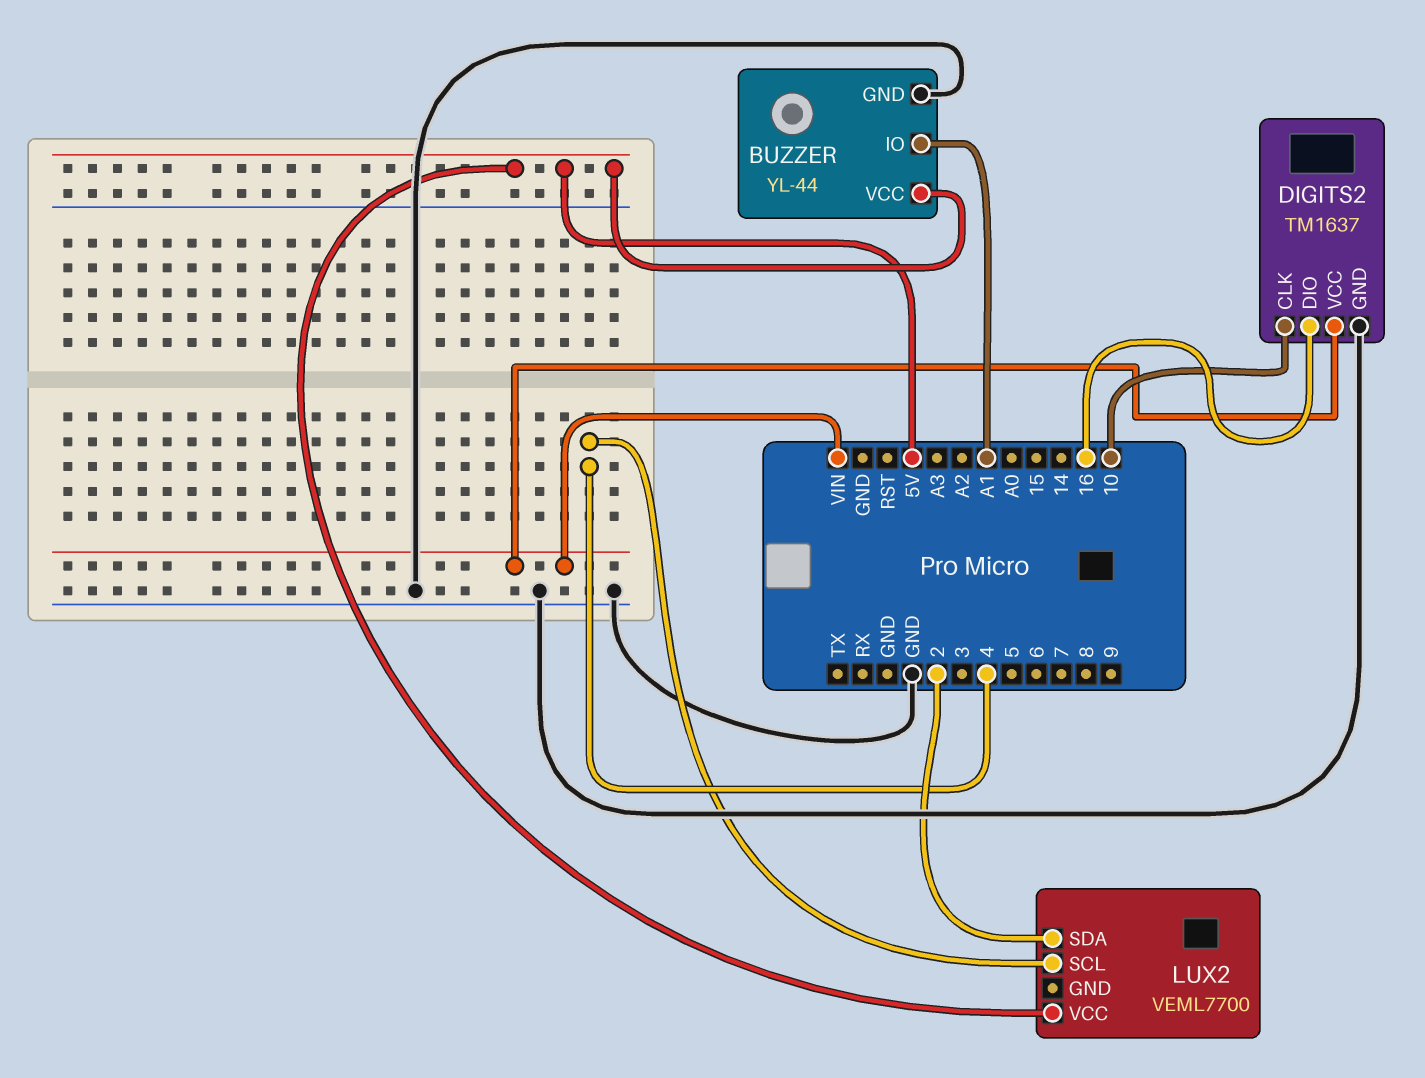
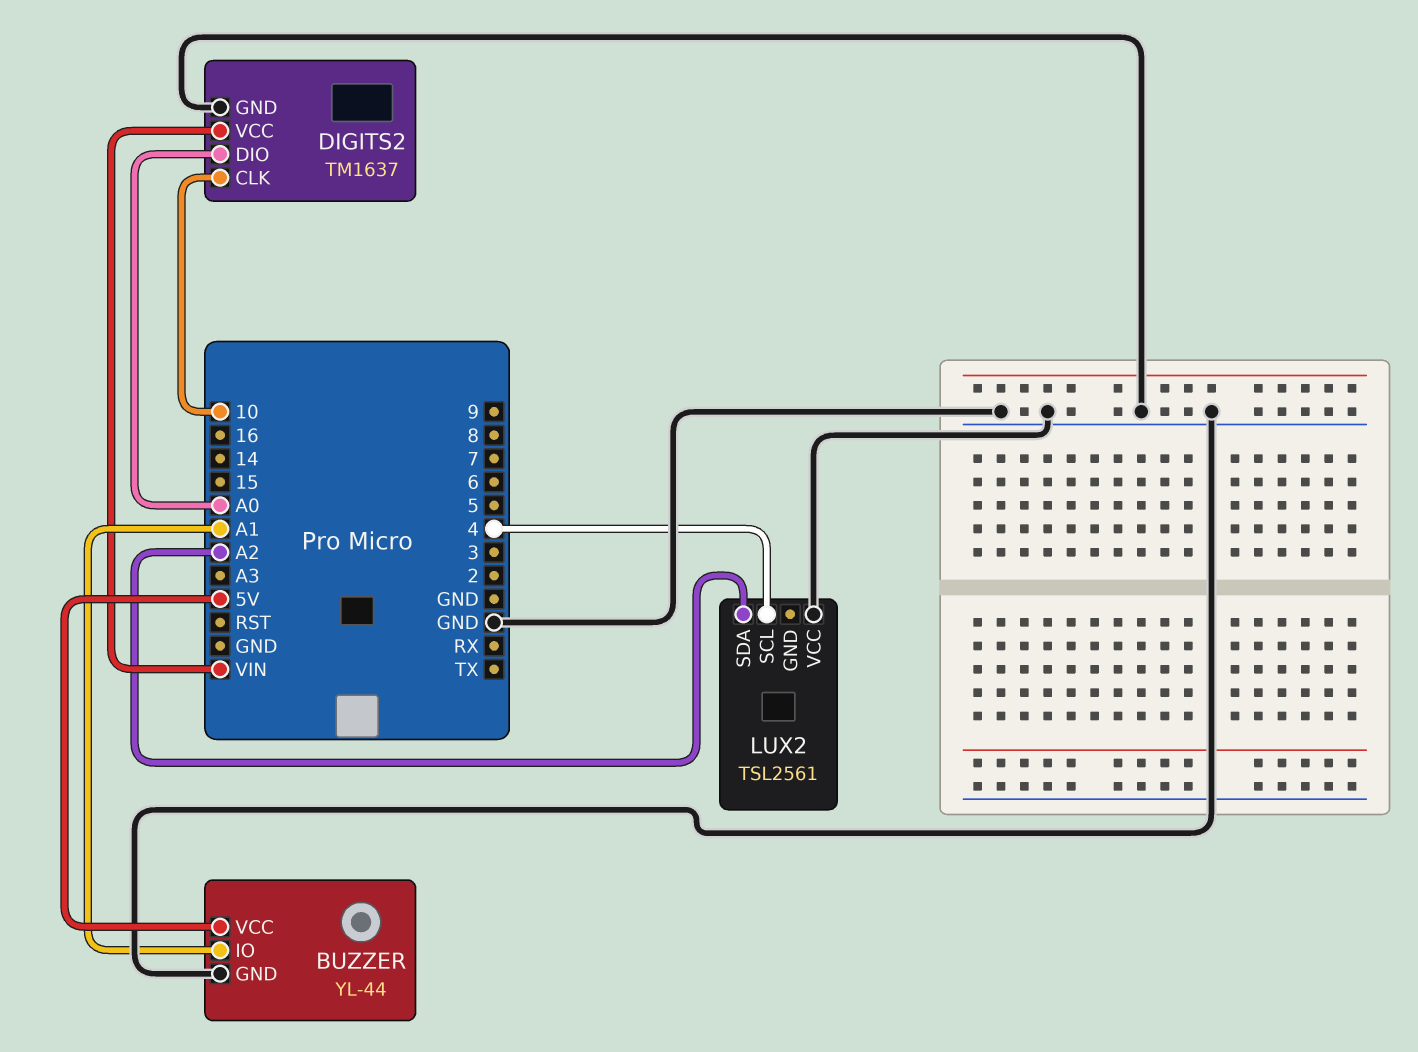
DIGITS2 pin DIO: 16 -> A0
LUX2: VEML7700 -> TSL2561
LUX2 pin SDA: 2 -> A2
LUX2 pin VCC: 5V -> GND

